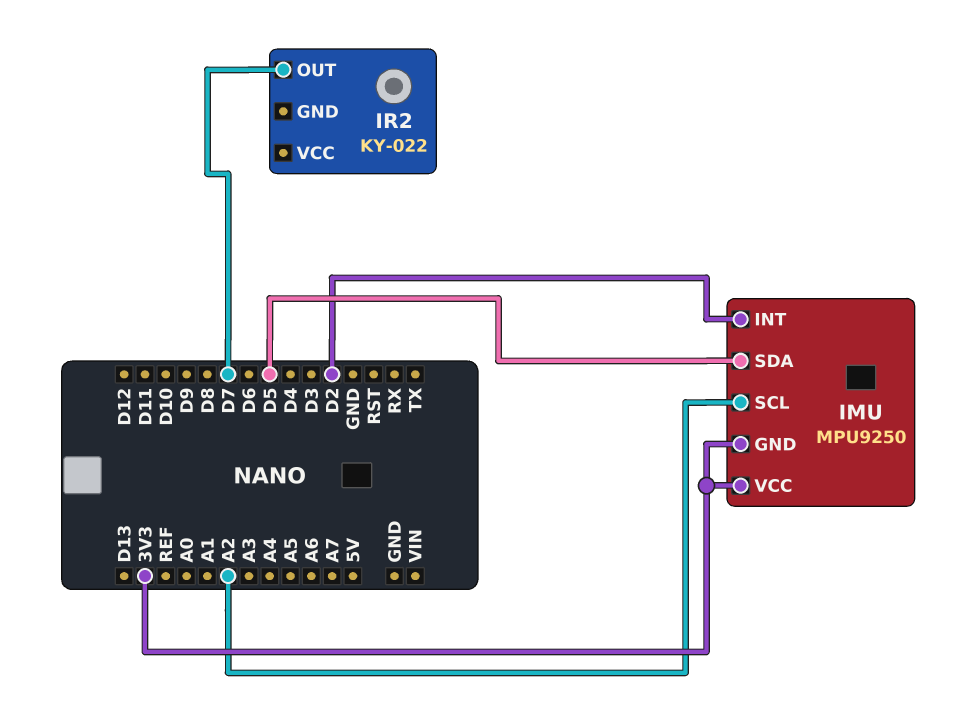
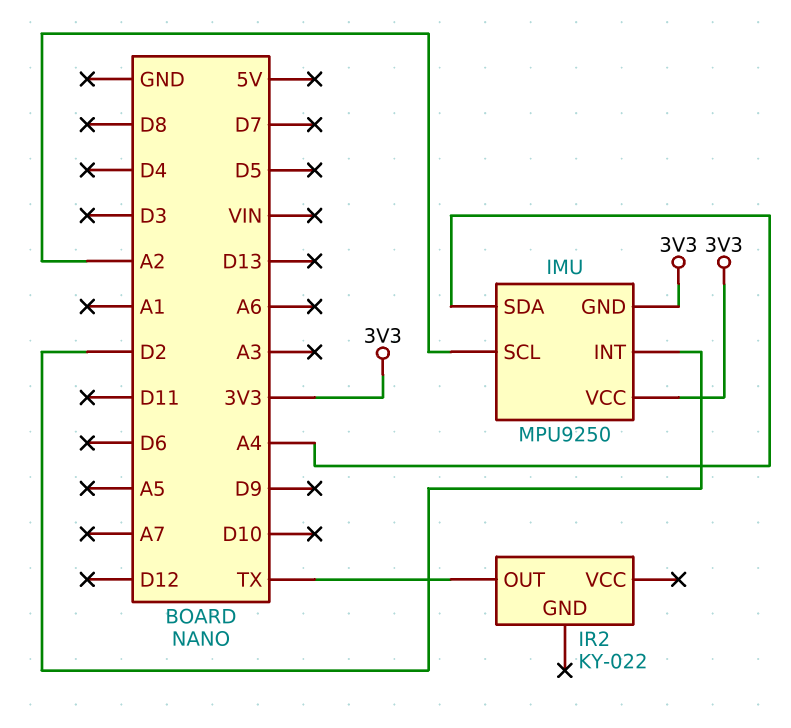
IMU pin SDA: D5 -> A4
IR2 pin OUT: D7 -> TX

